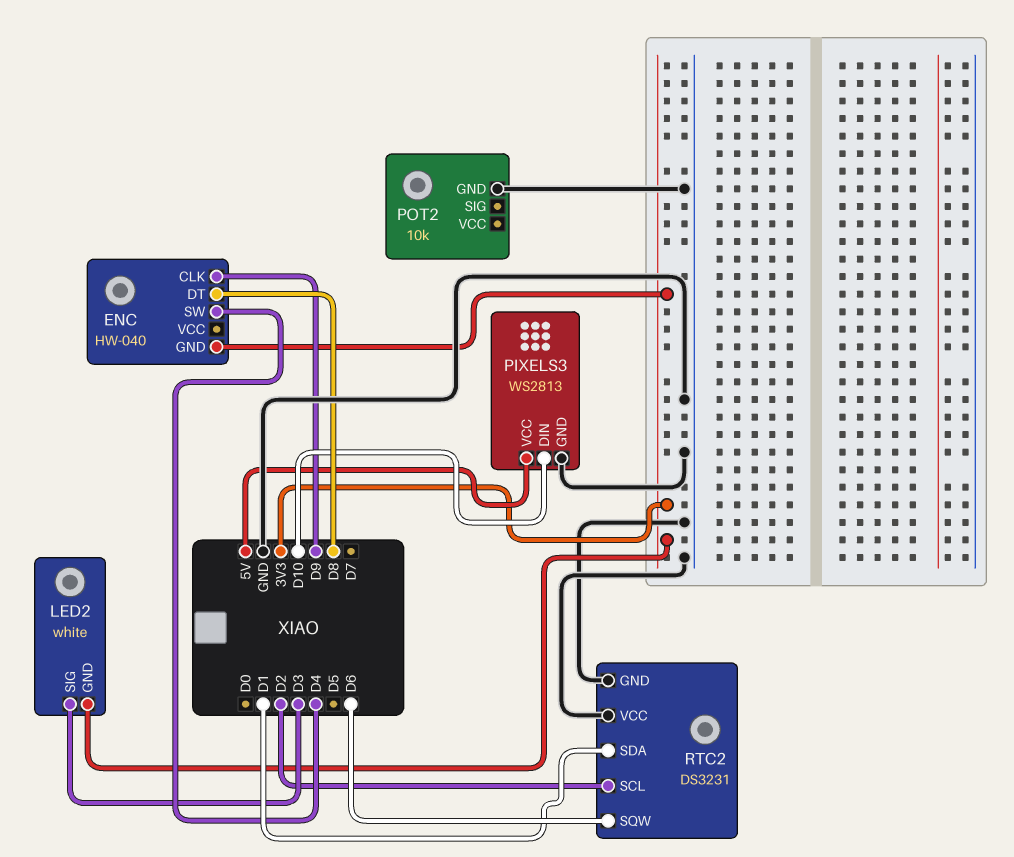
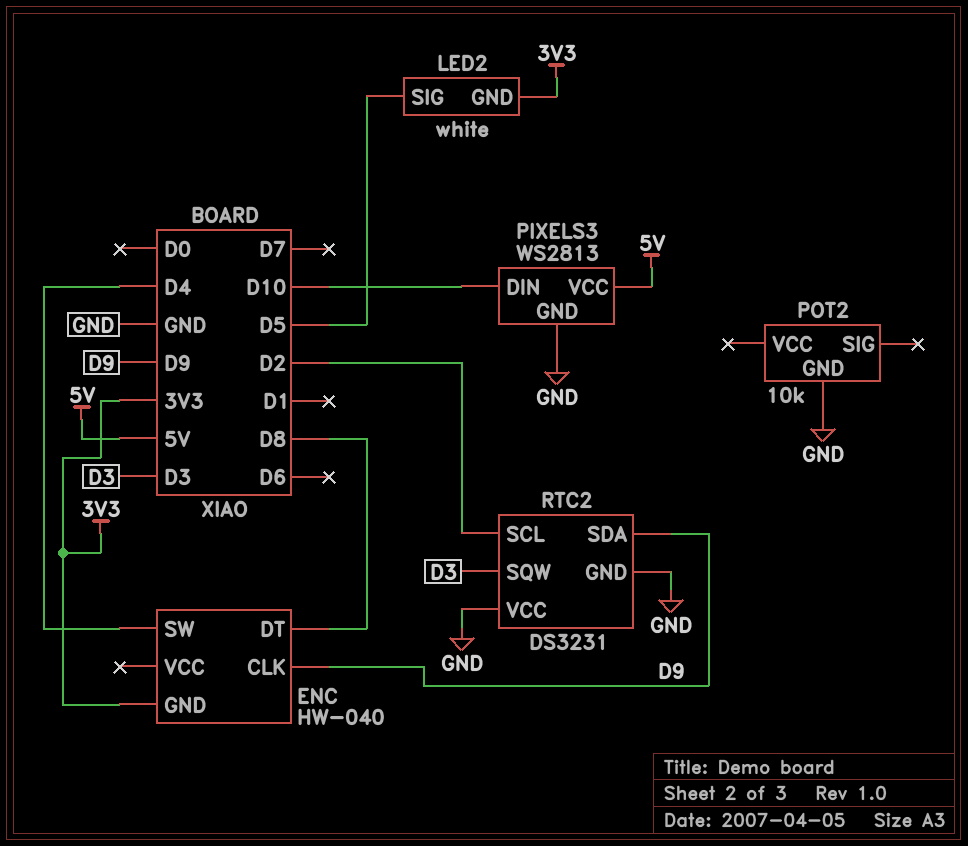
LED2 pin SIG: D3 -> D5
RTC2 pin SDA: D1 -> D9
RTC2 pin SQW: D6 -> D3

